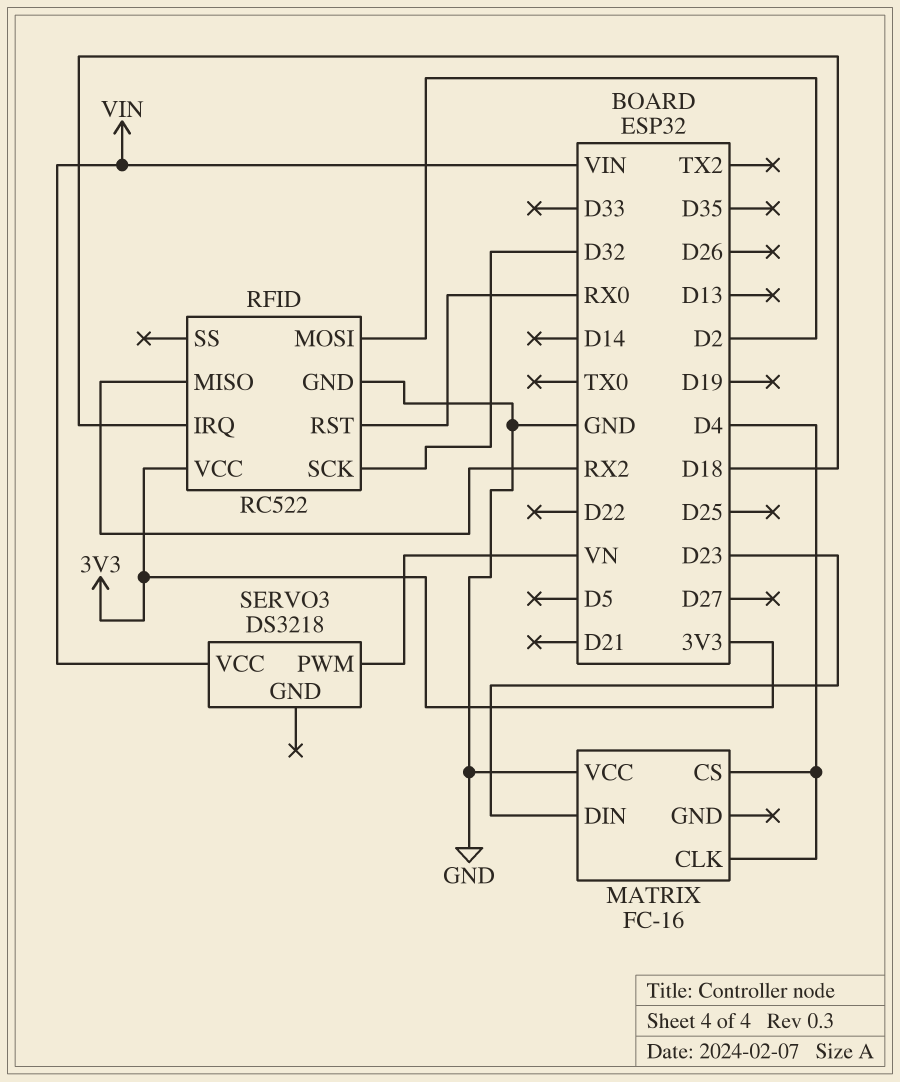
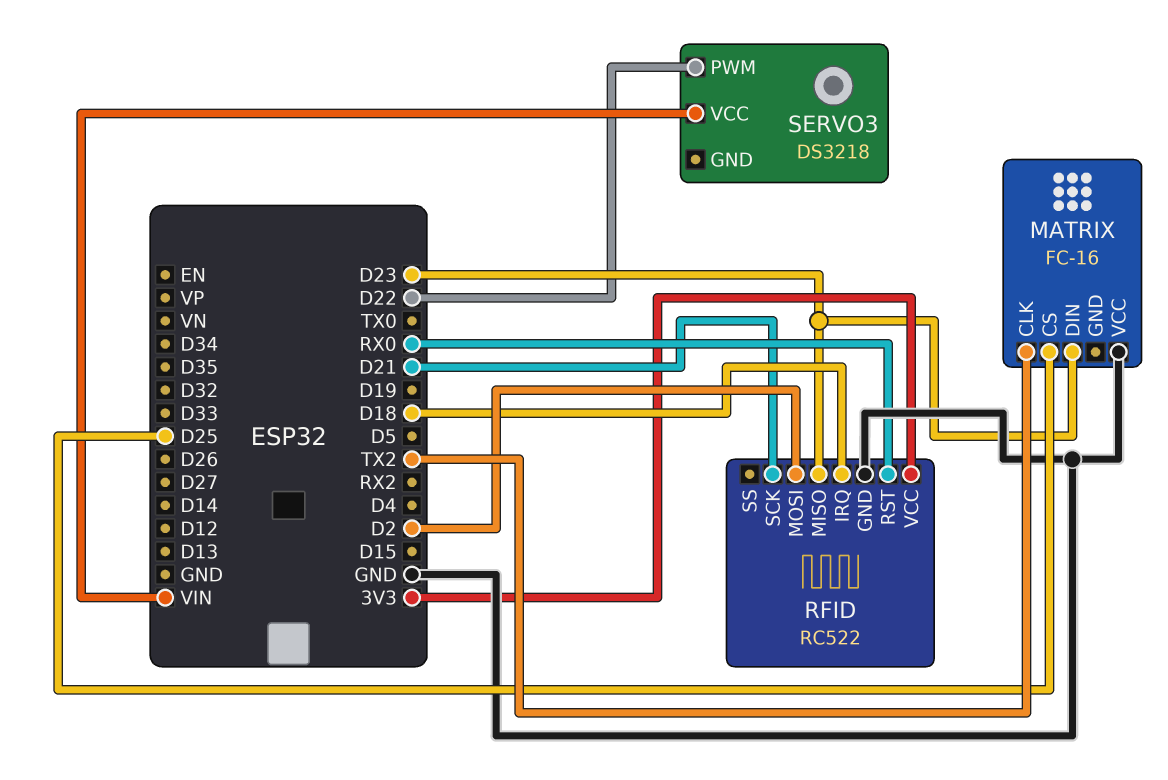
MATRIX pin CLK: D4 -> TX2
MATRIX pin CS: D4 -> D25
RFID pin MISO: RX2 -> D23
RFID pin SCK: D32 -> D21
SERVO3 pin PWM: VN -> D22

